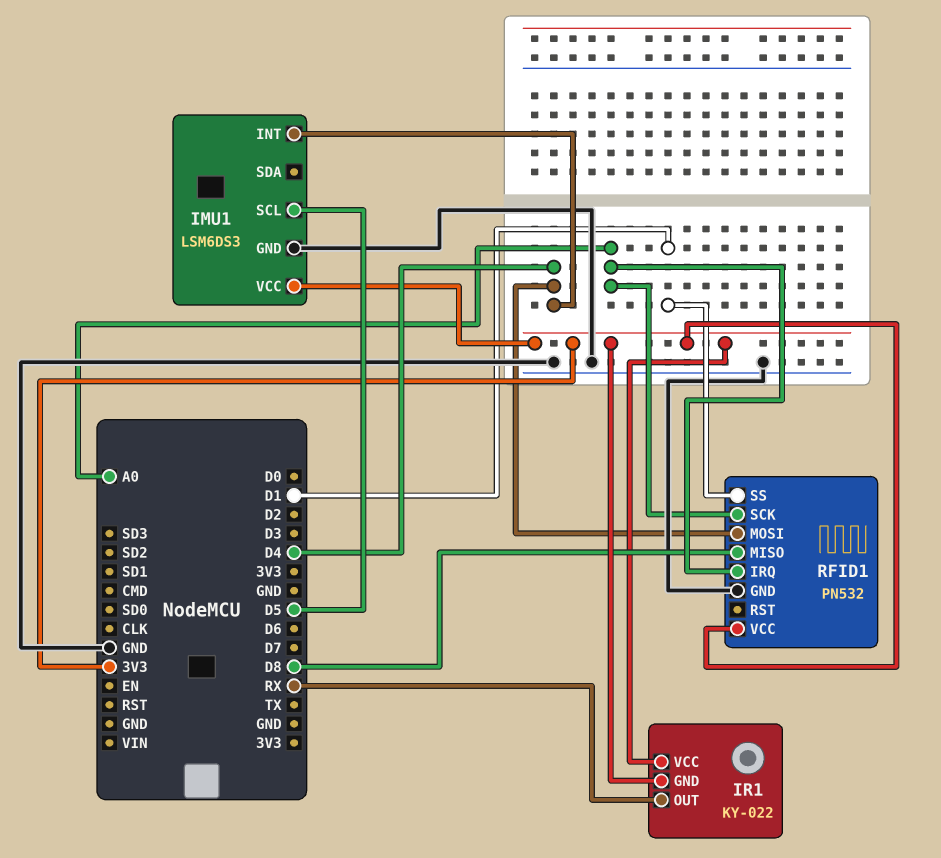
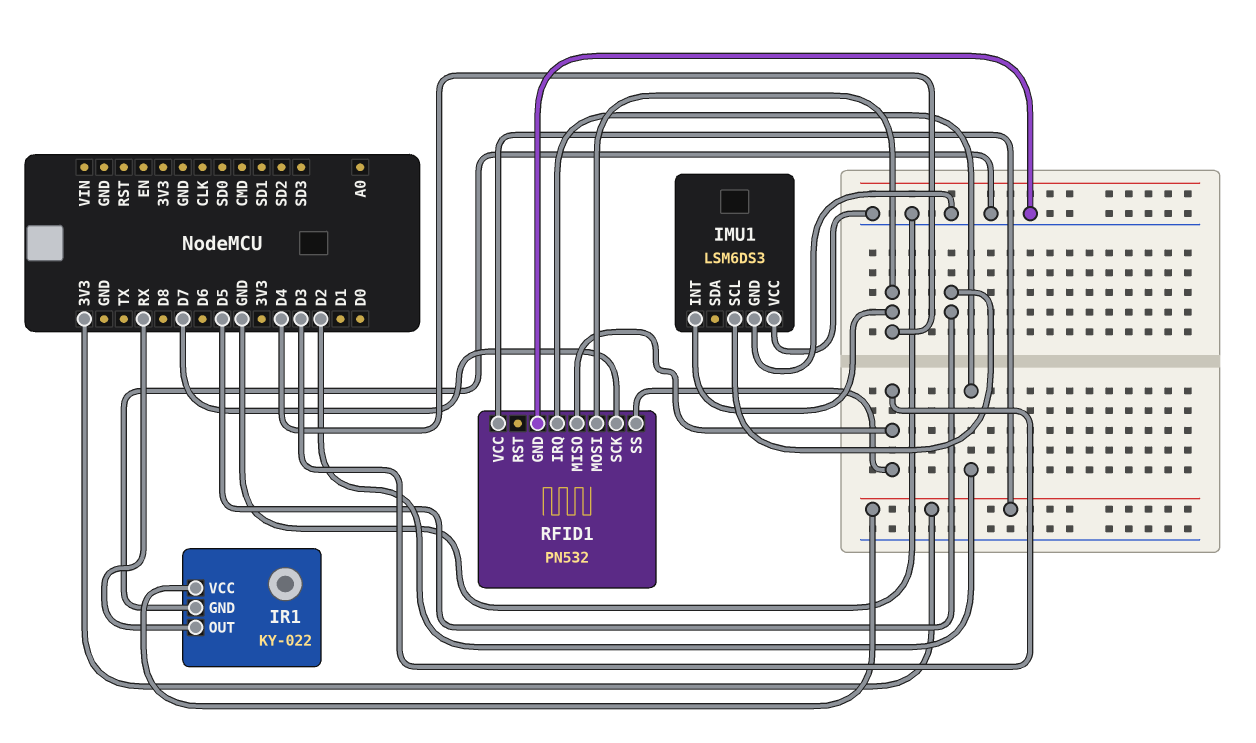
IMU1 pin VCC: 3V3 -> GND
IR1 pin GND: 3V3 -> GND
RFID1 pin IRQ: A0 -> D2
RFID1 pin MISO: D8 -> D3
RFID1 pin SCK: A0 -> D7
RFID1 pin SS: D1 -> D3

